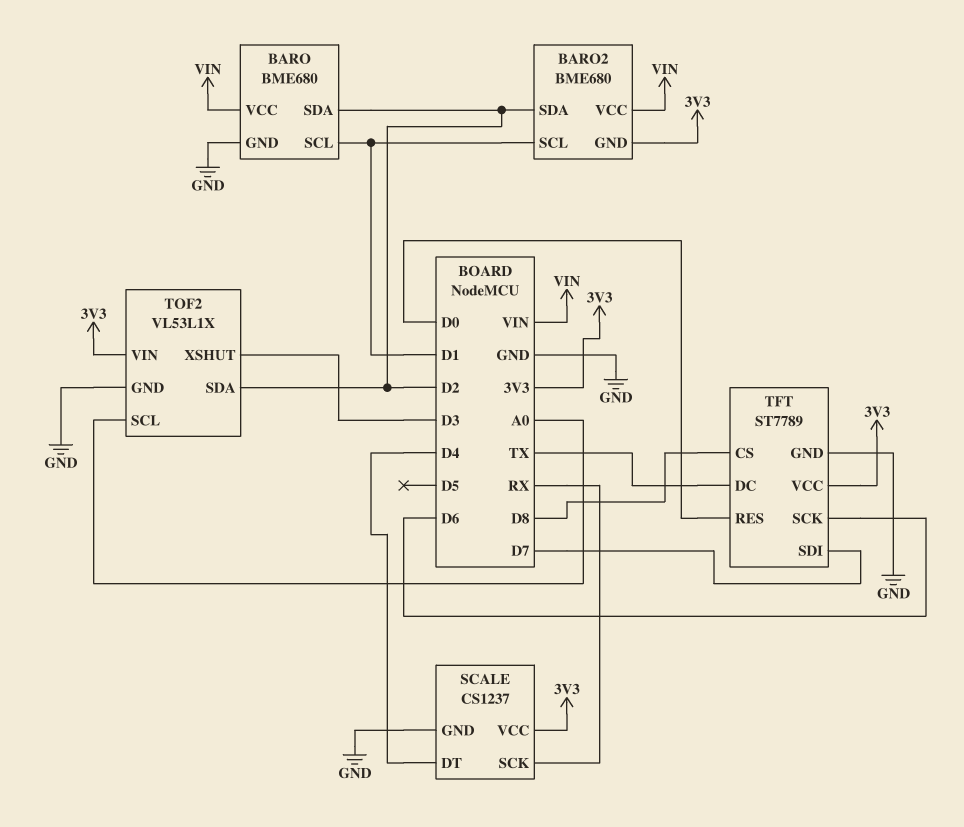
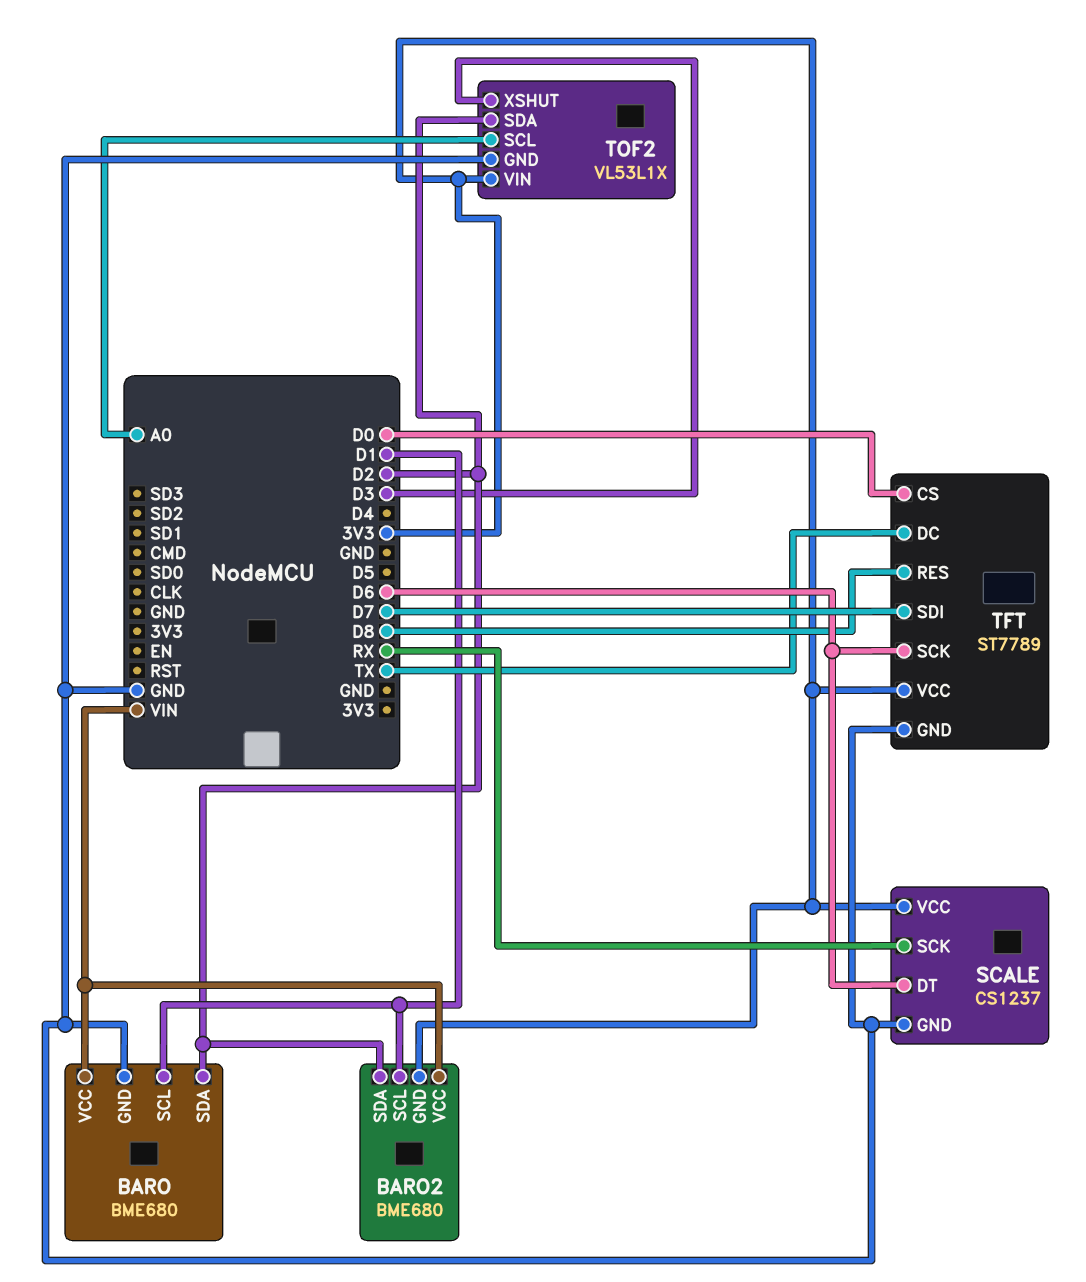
SCALE pin DT: D4 -> D6
TFT pin CS: D8 -> D0
TFT pin RES: D0 -> D8

